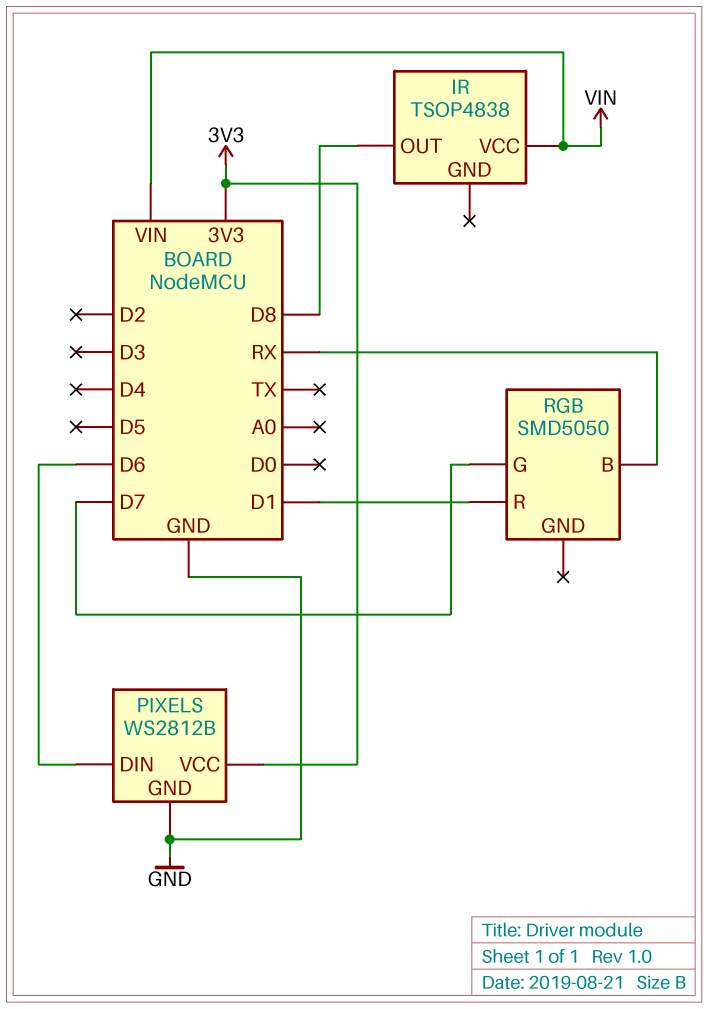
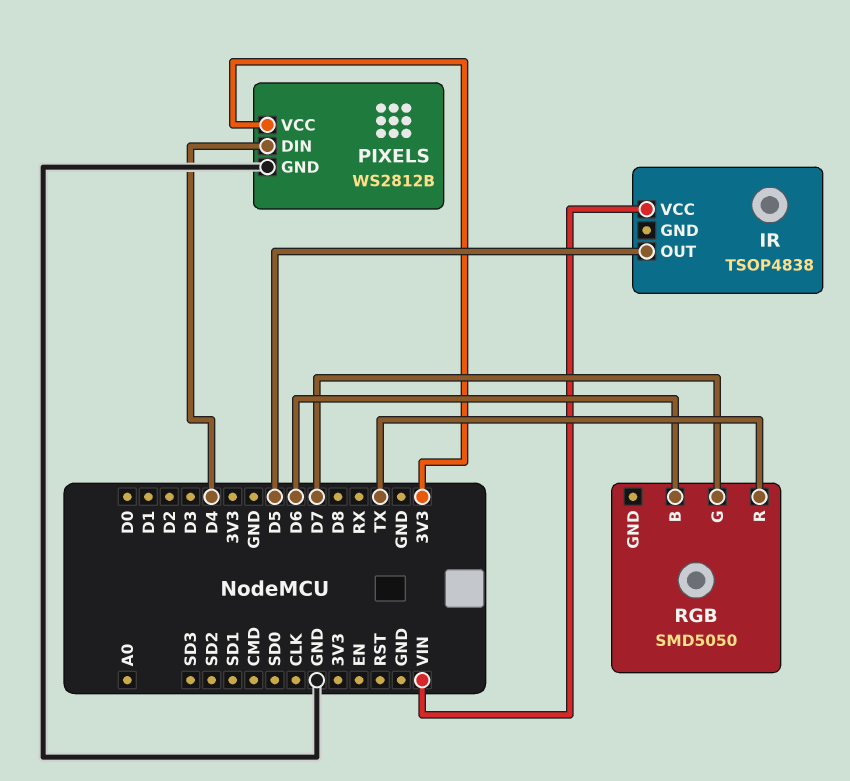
IR pin OUT: D8 -> D5
PIXELS pin DIN: D6 -> D4
RGB pin B: RX -> D6
RGB pin R: D1 -> TX

